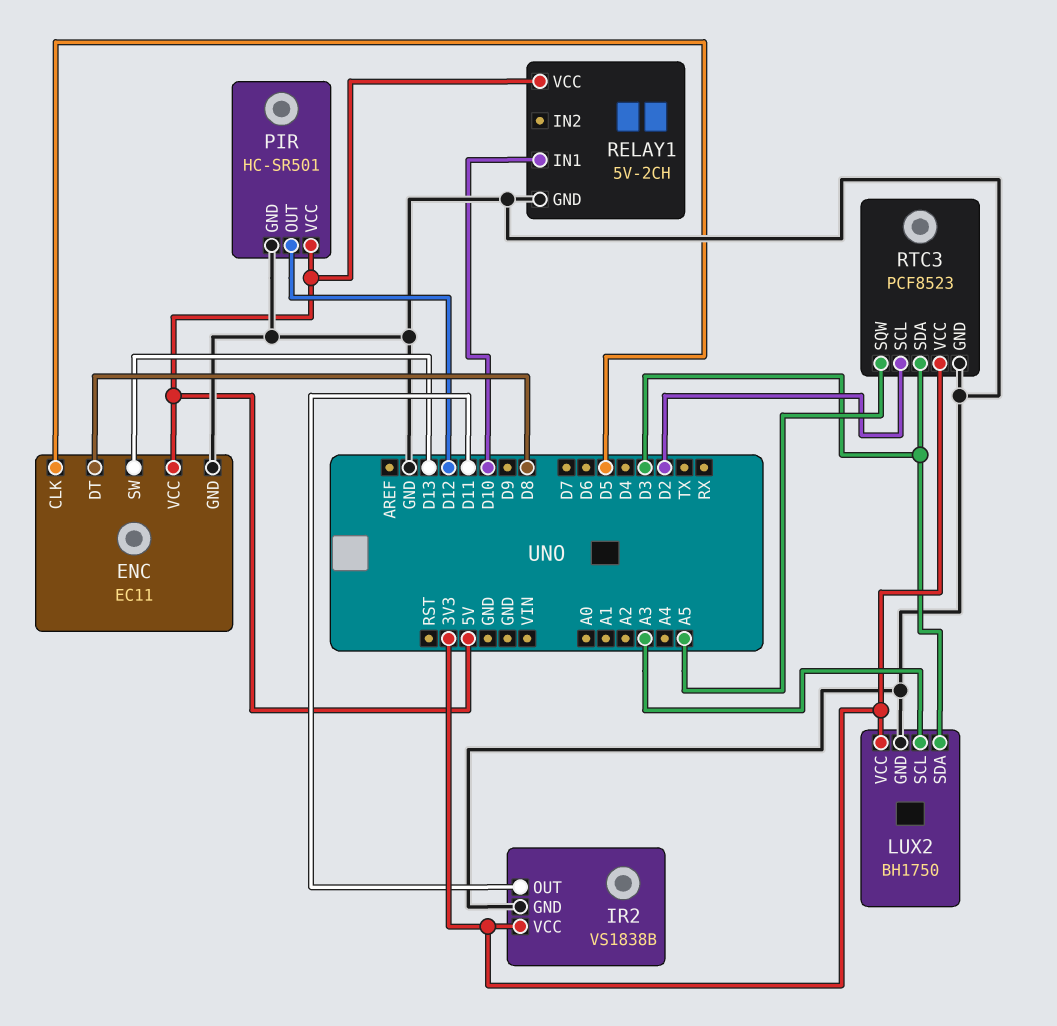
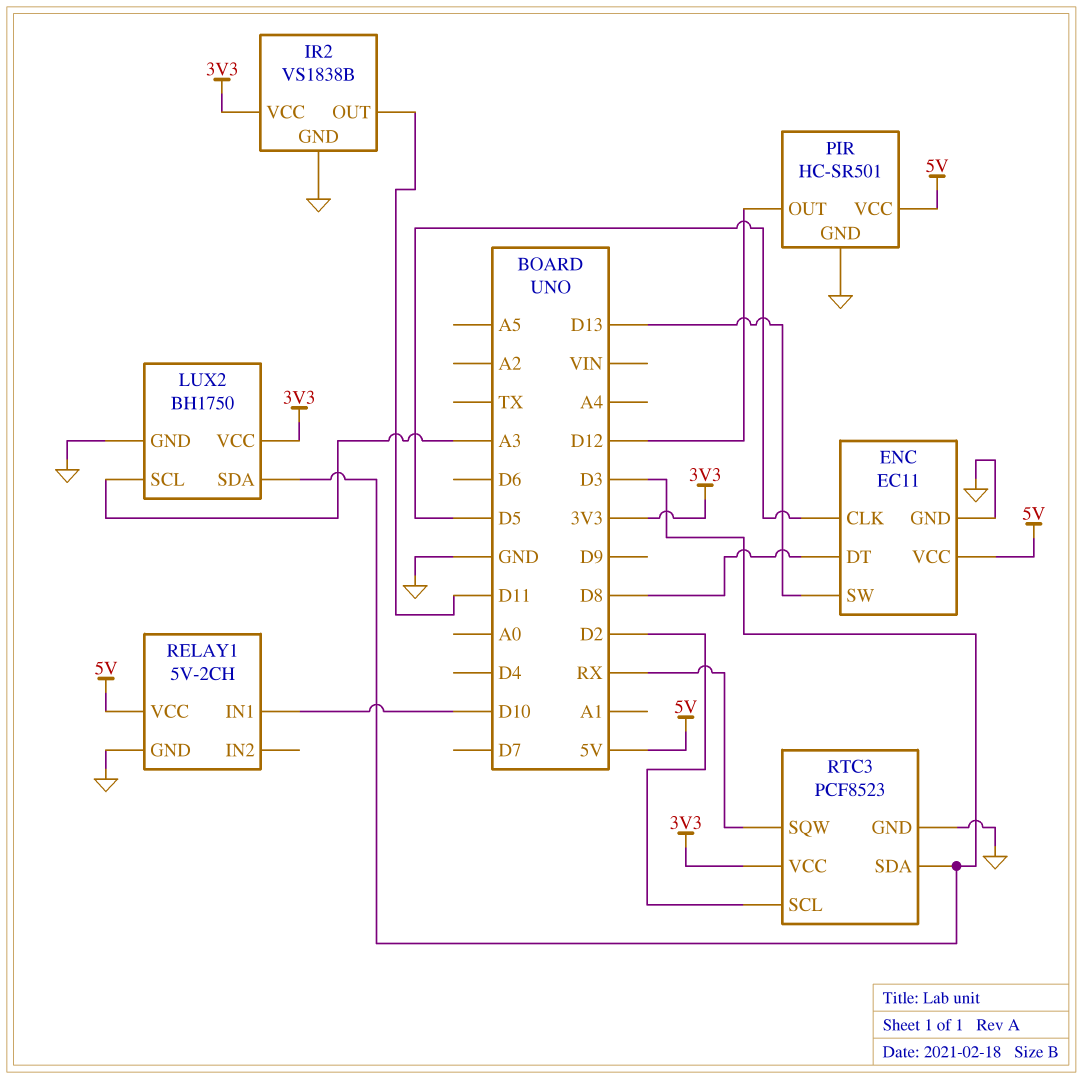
RTC3 pin SQW: A5 -> RX

